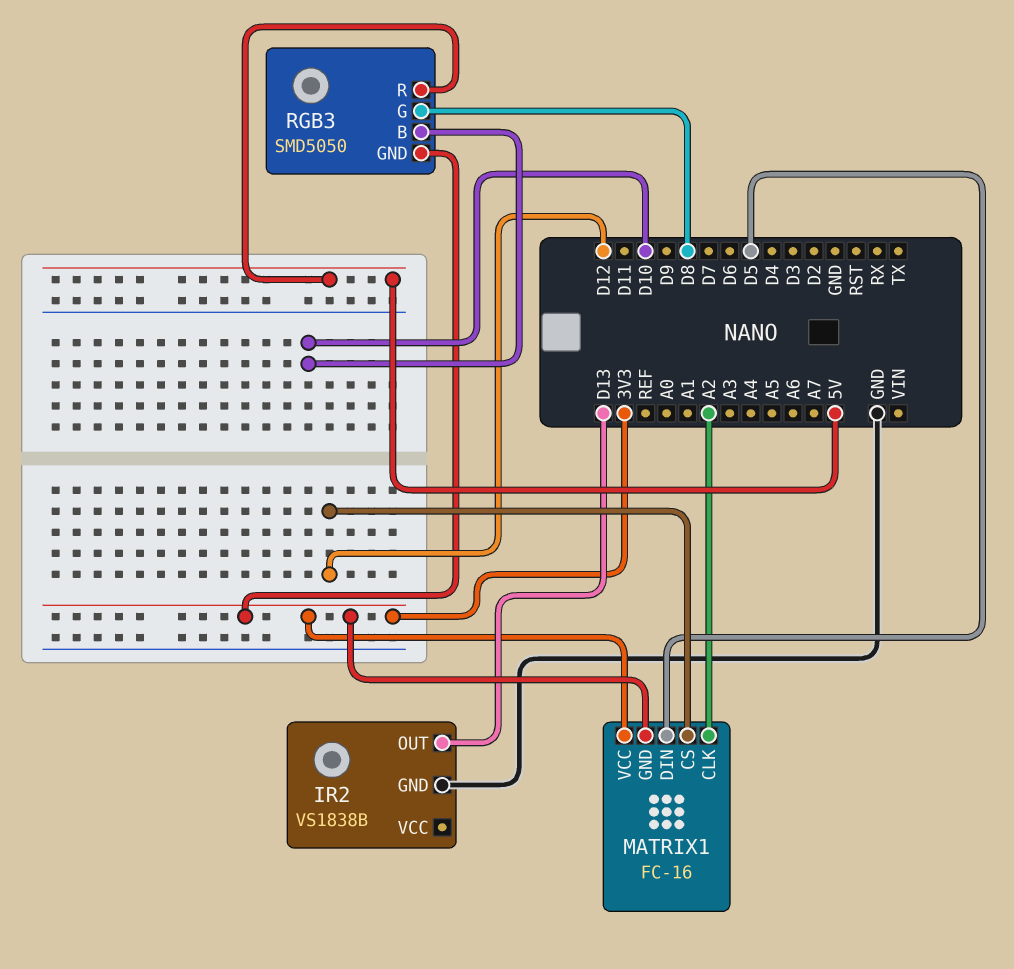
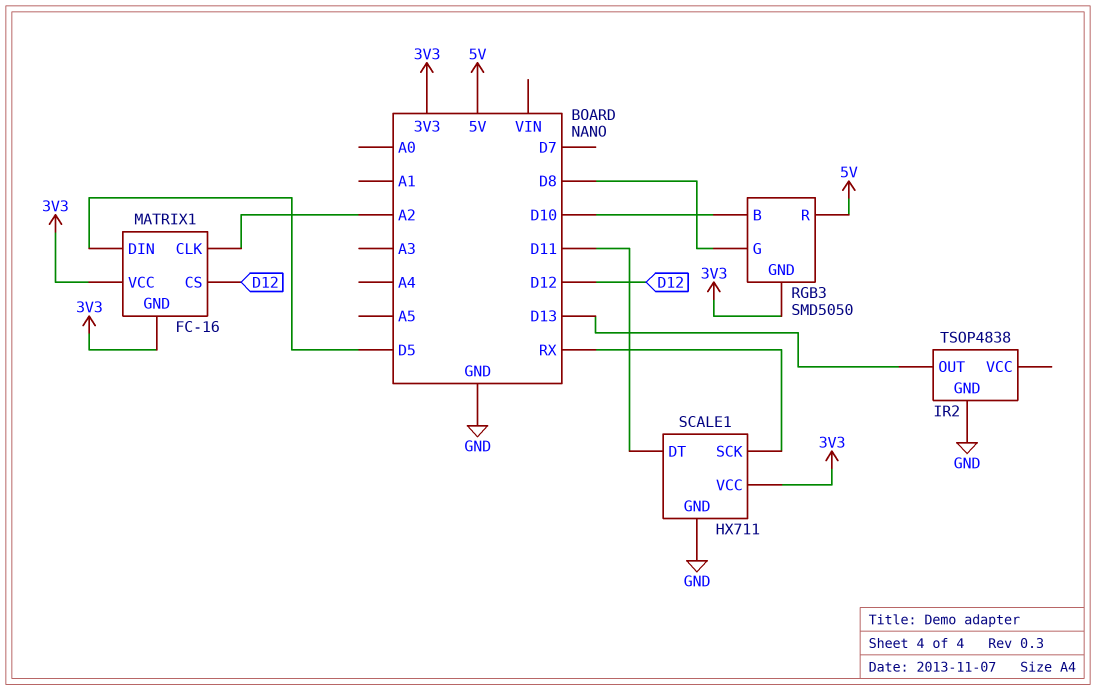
IR2: VS1838B -> TSOP4838
SCALE1: none -> HX711
SCALE1 pin DT: none -> D11
SCALE1 pin GND: none -> GND
SCALE1 pin SCK: none -> RX
SCALE1 pin VCC: none -> 3V3

